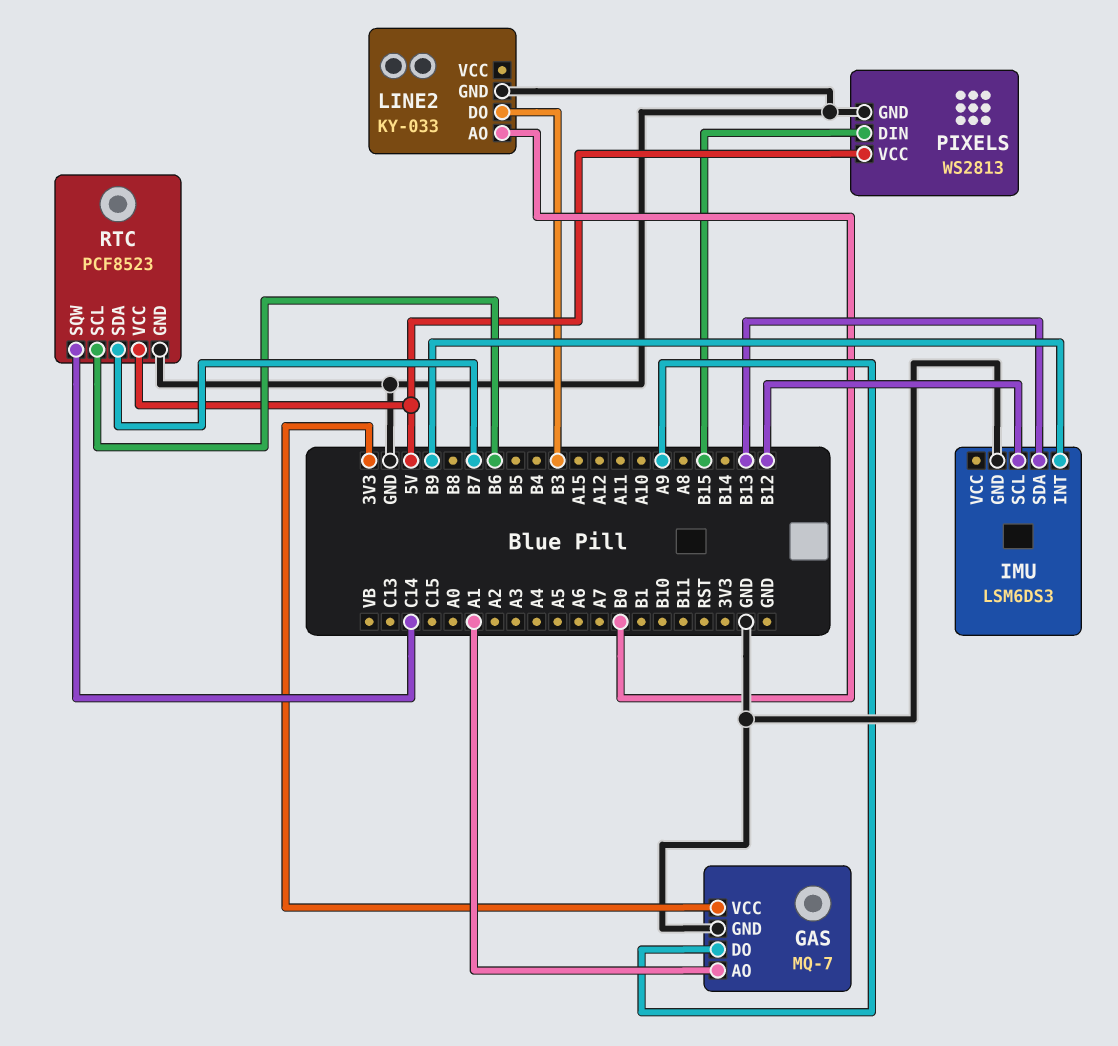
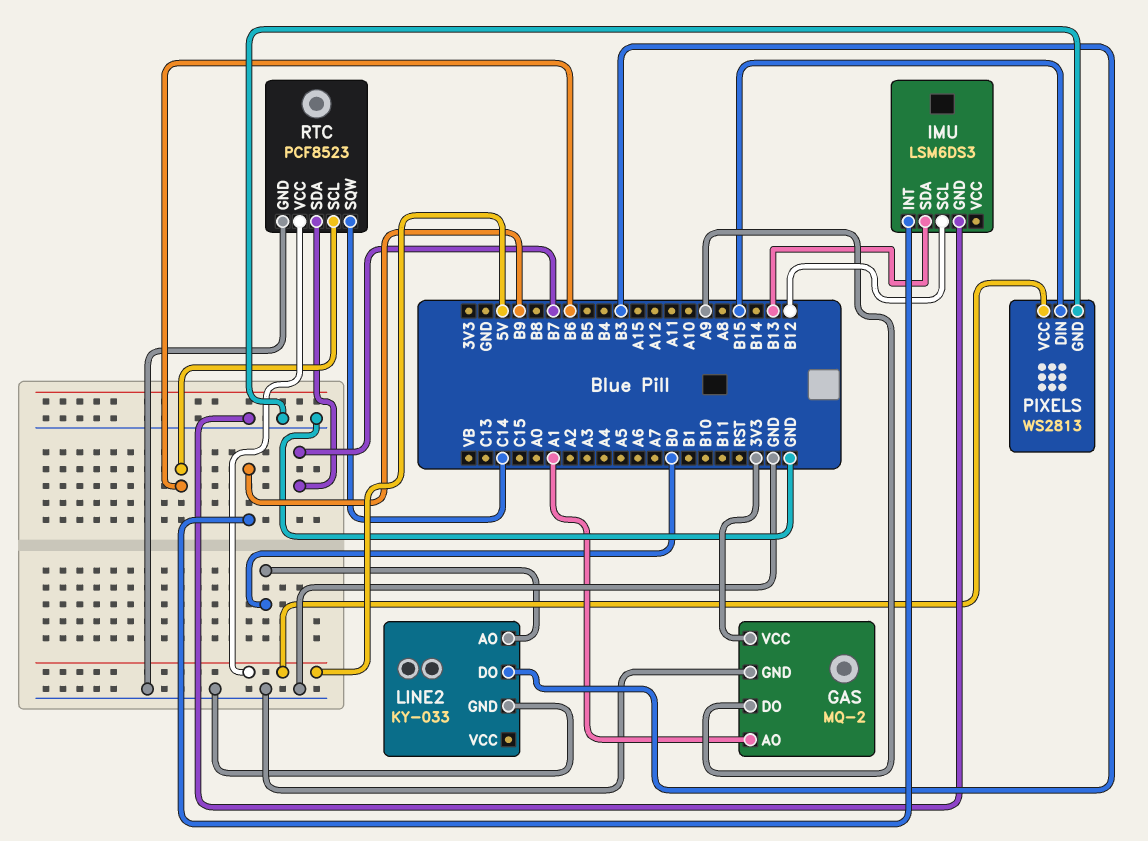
GAS: MQ-7 -> MQ-2

